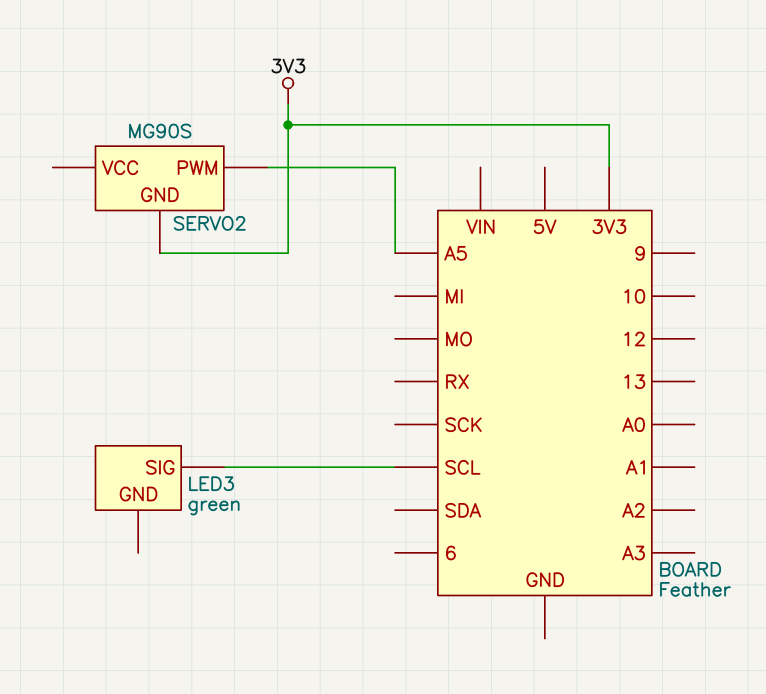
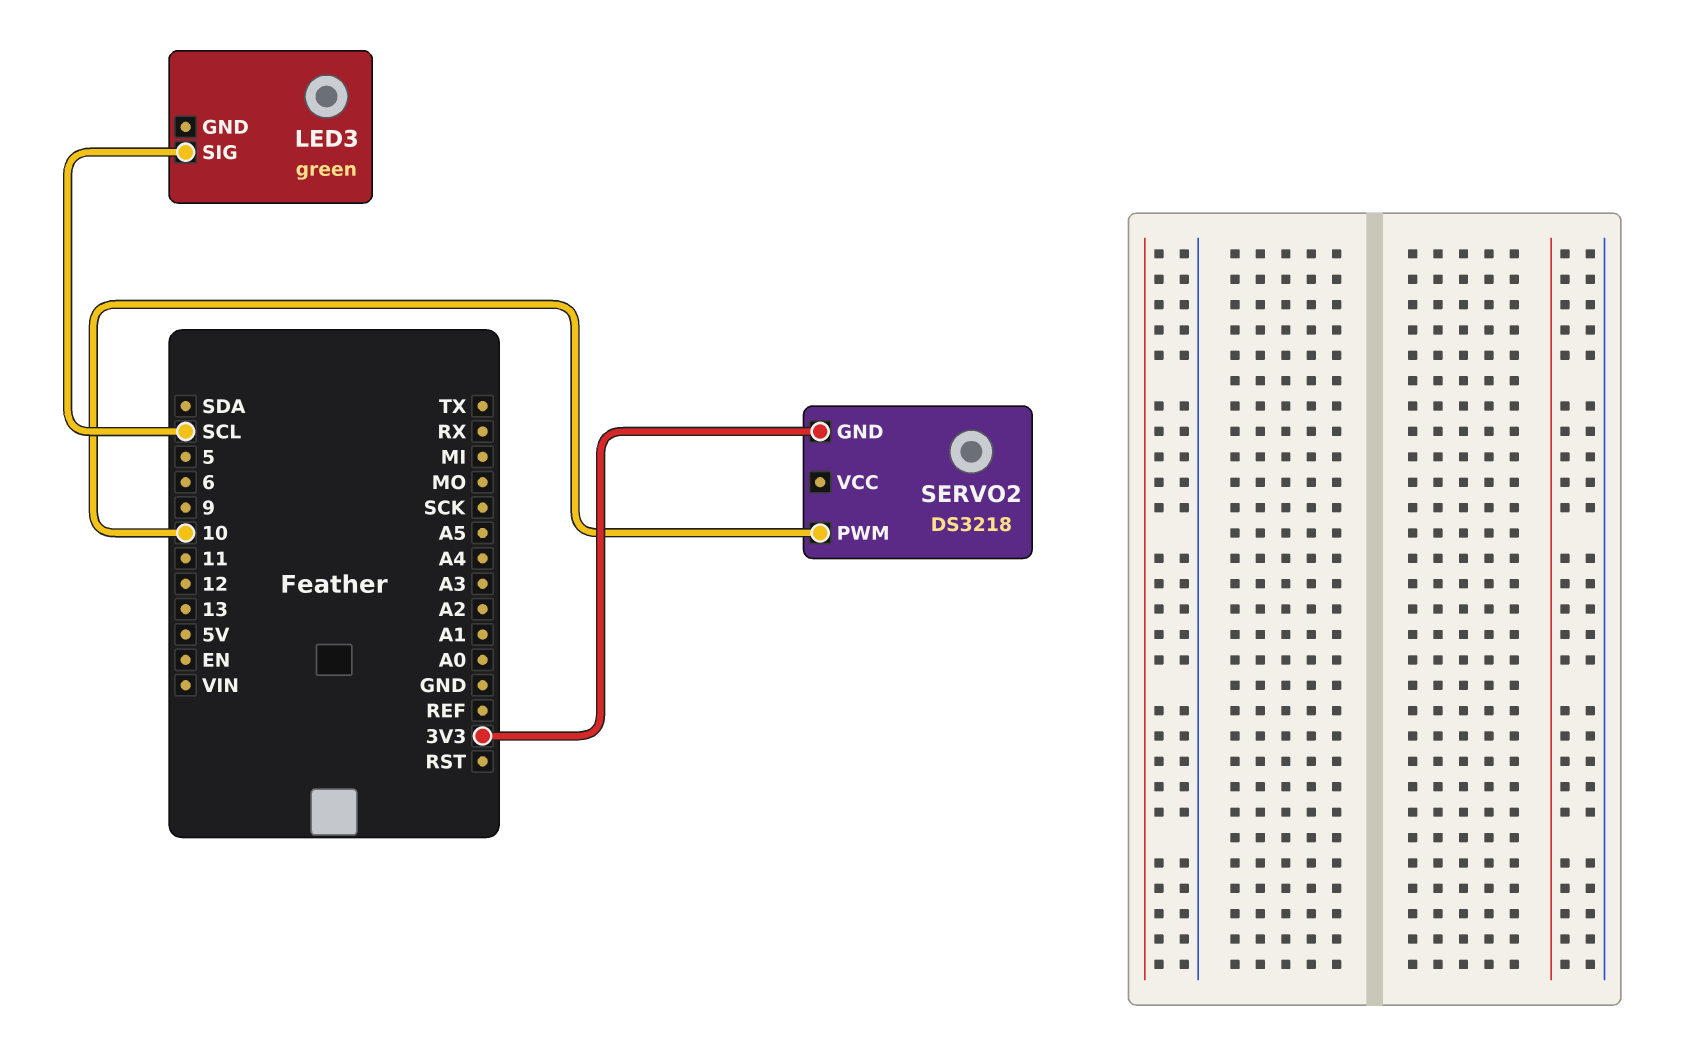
SERVO2: MG90S -> DS3218
SERVO2 pin PWM: A5 -> 10

